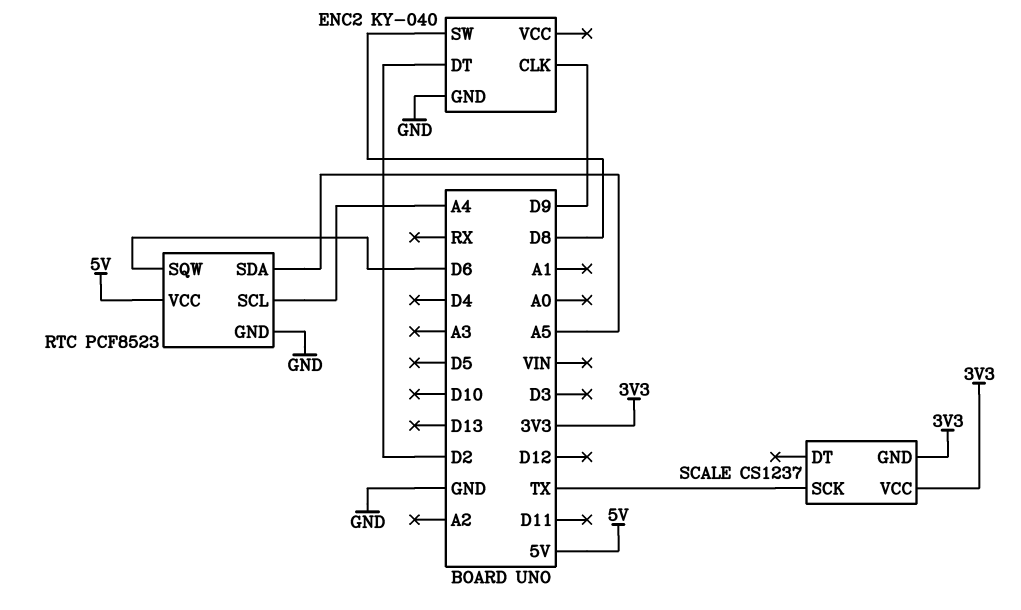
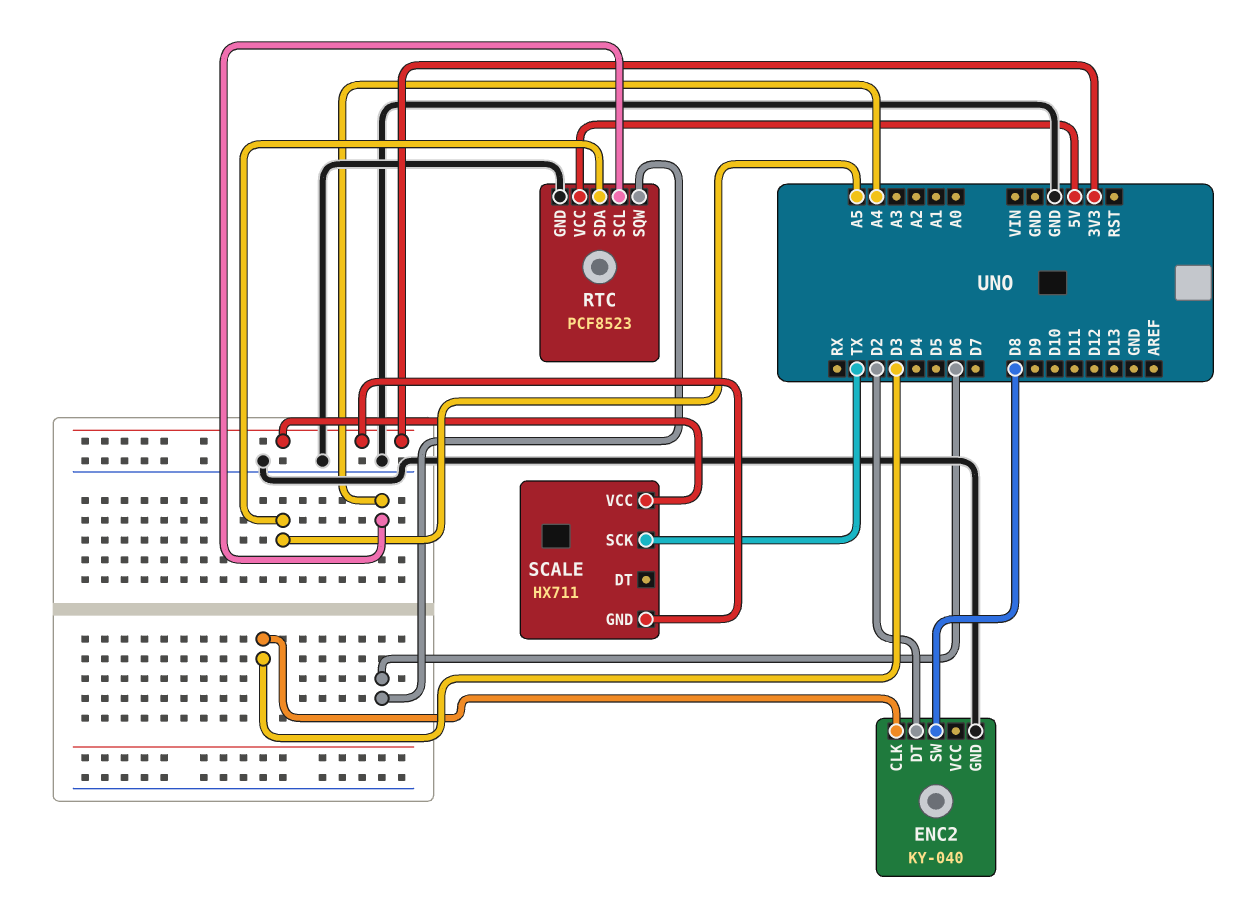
ENC2 pin CLK: D9 -> D3
SCALE: CS1237 -> HX711

